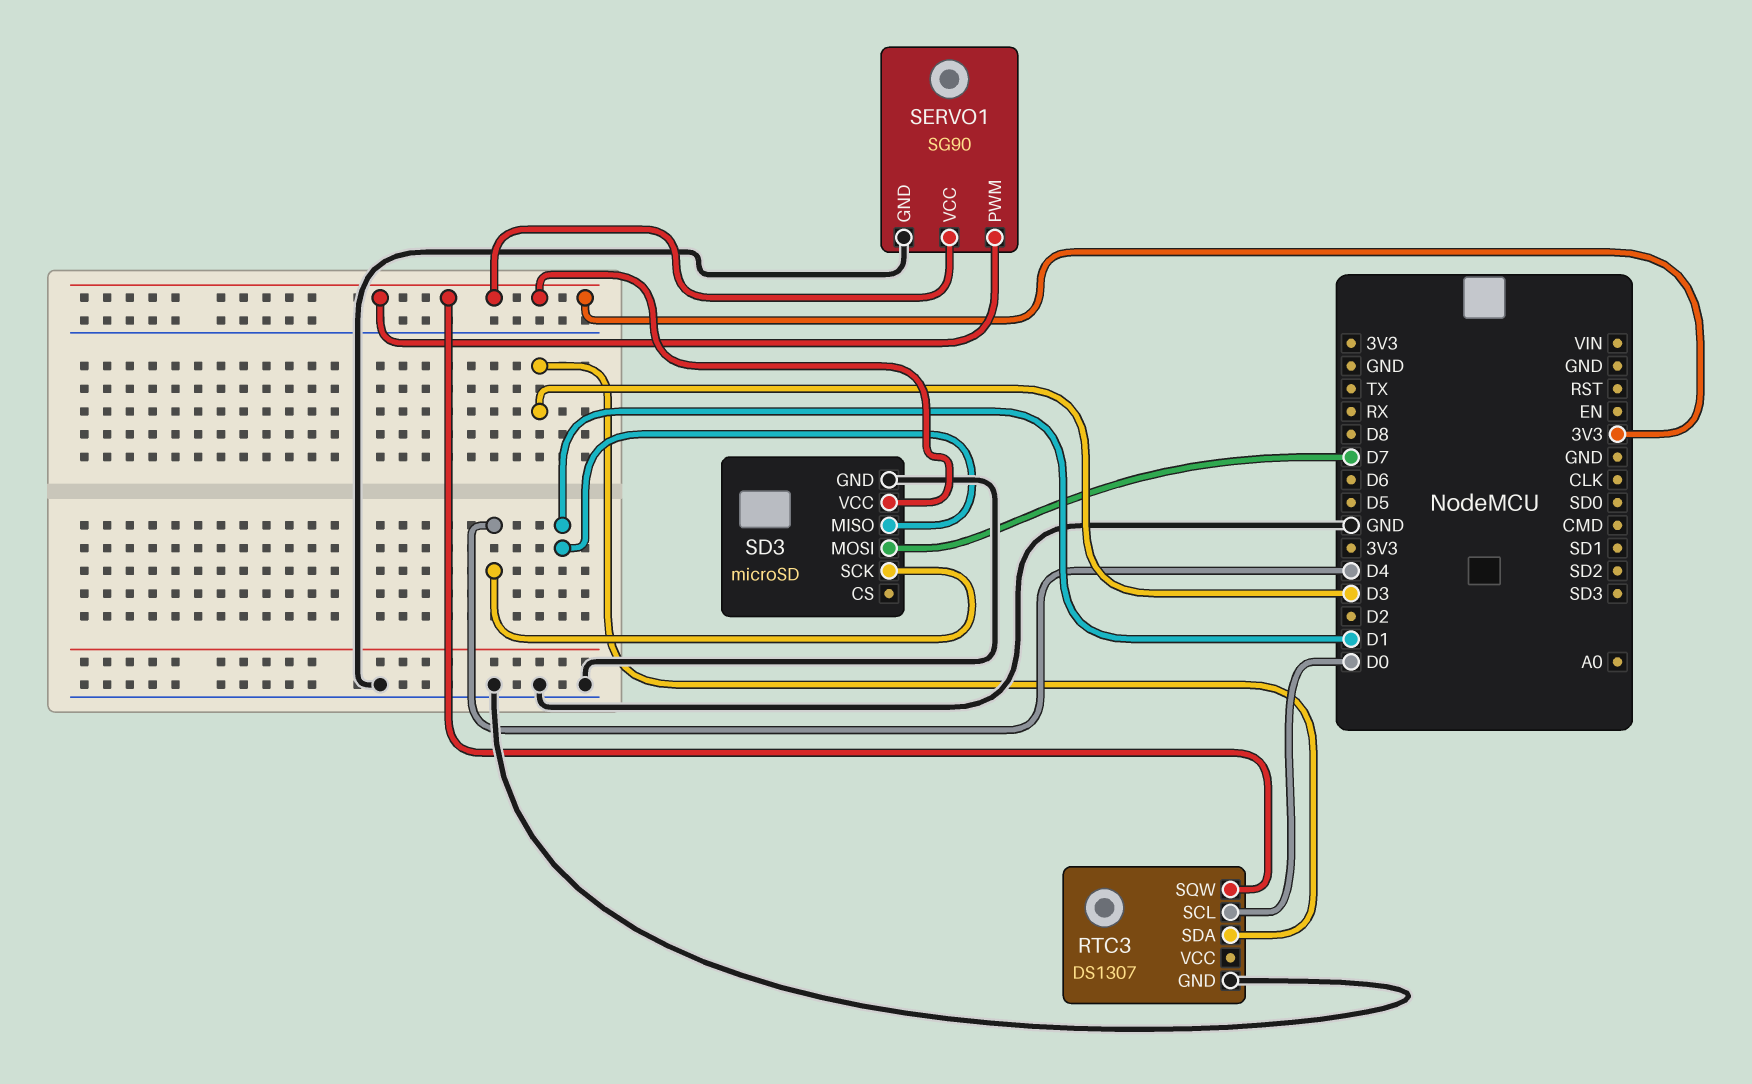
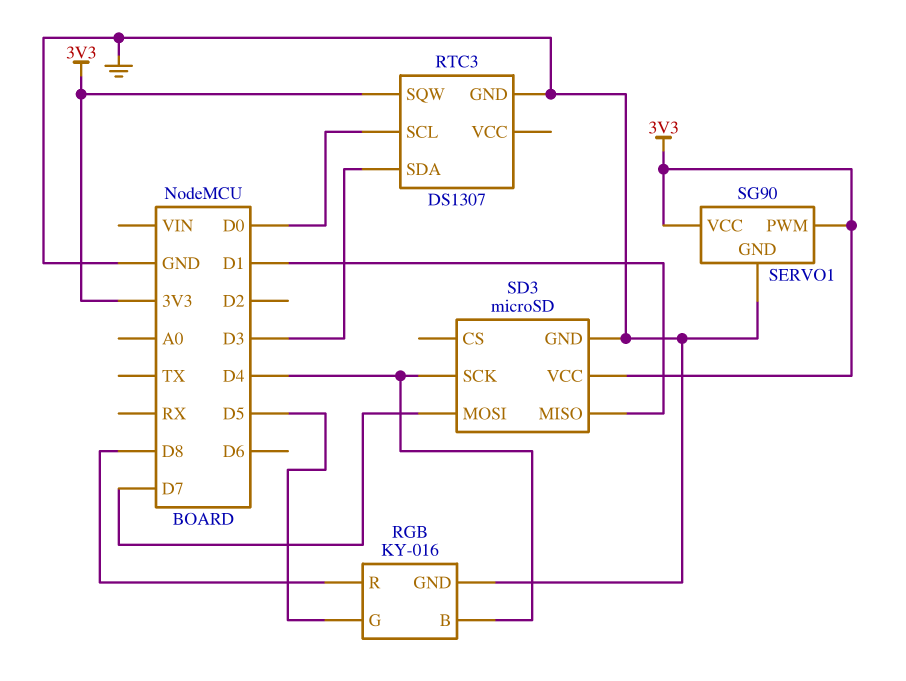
RGB: none -> KY-016
RGB pin B: none -> D4
RGB pin G: none -> D5
RGB pin GND: none -> GND
RGB pin R: none -> D8

